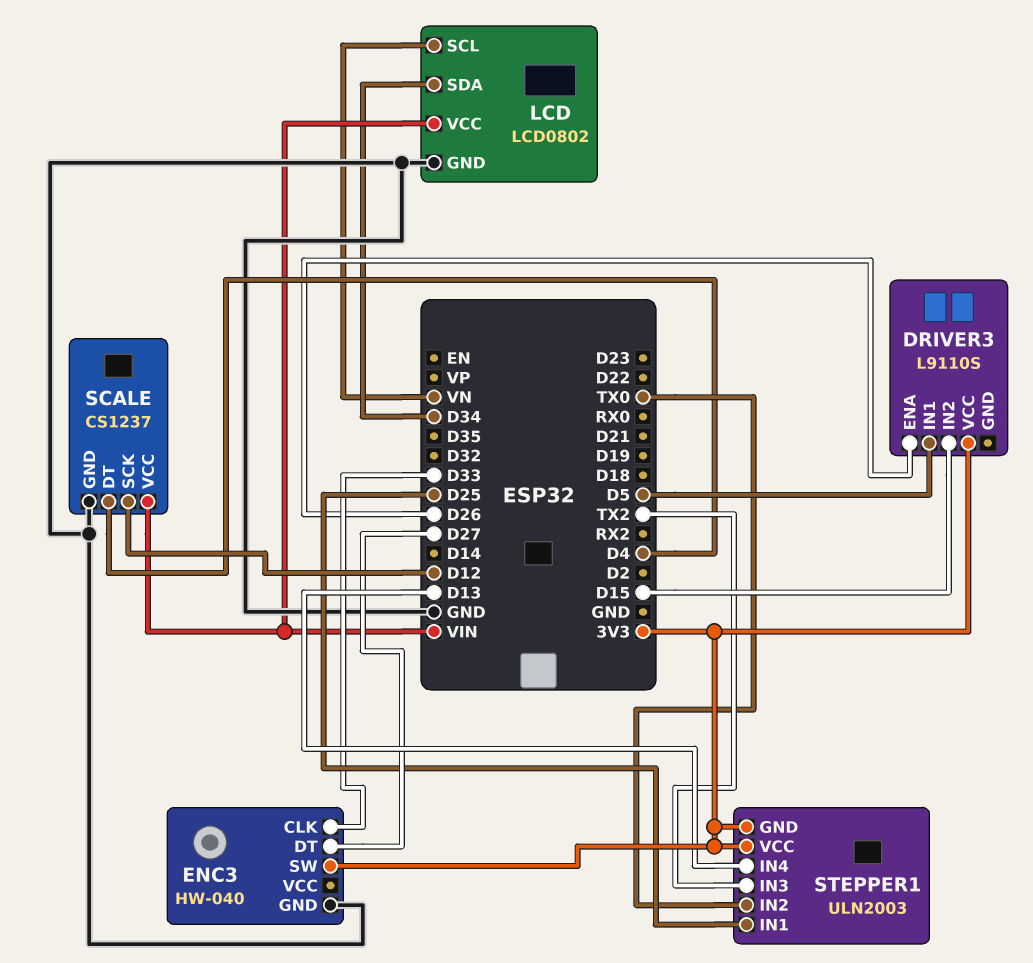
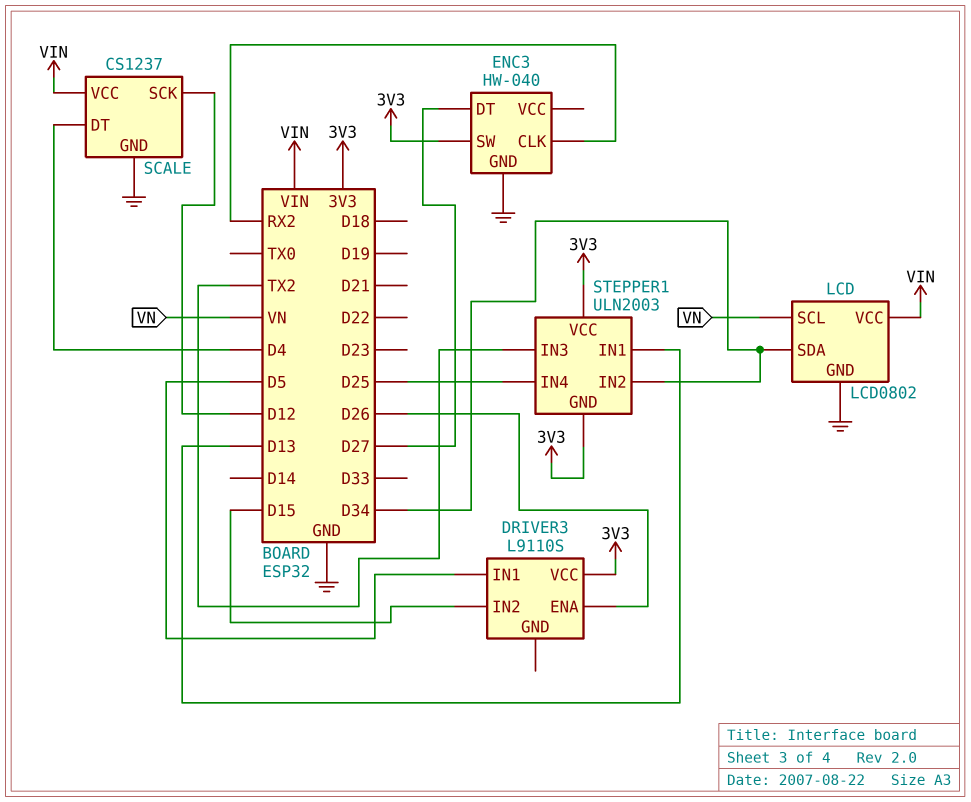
ENC3 pin CLK: D33 -> RX2
STEPPER1 pin IN1: D25 -> D13
STEPPER1 pin IN2: TX0 -> D34
STEPPER1 pin IN4: D13 -> D25

